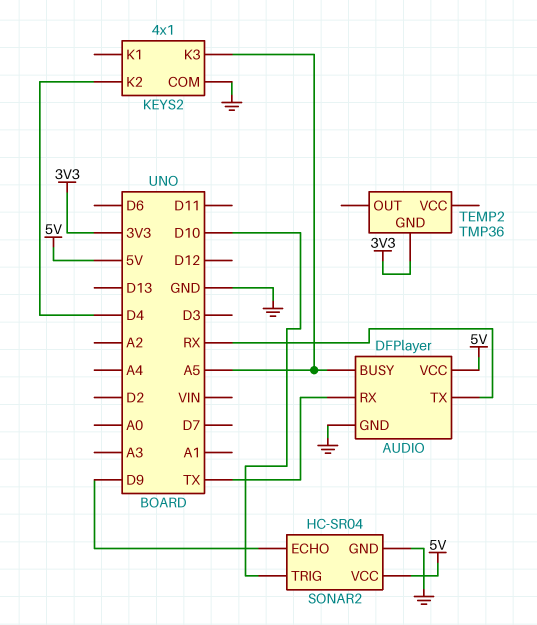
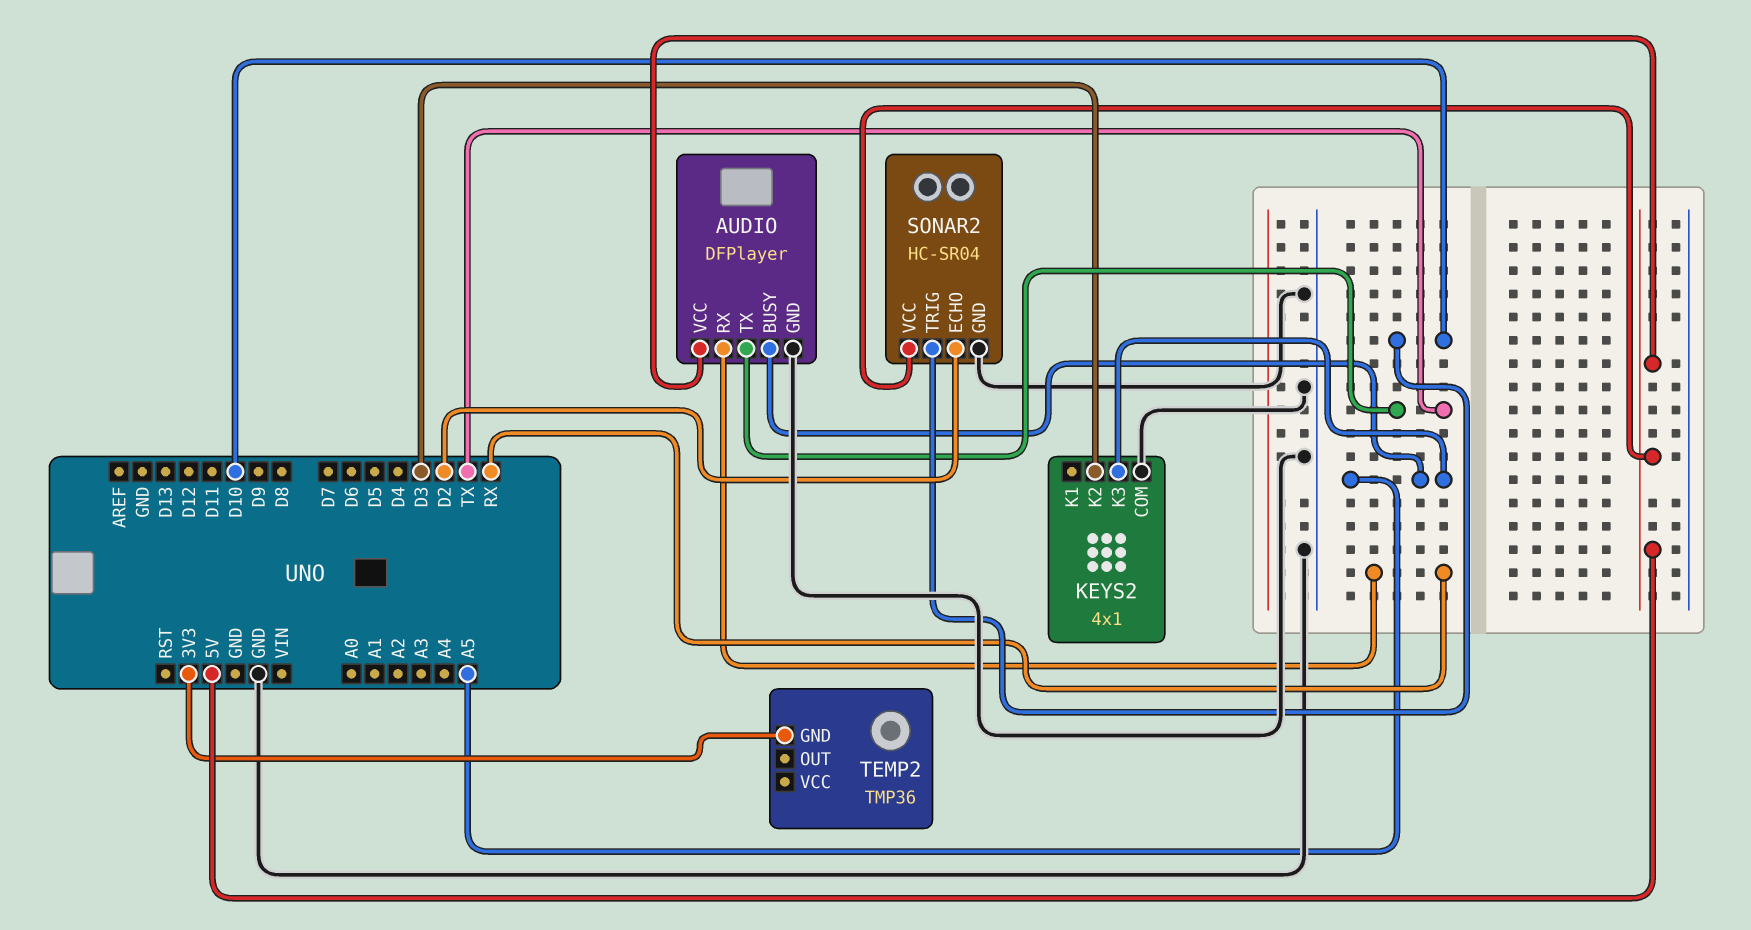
AUDIO pin RX: TX -> RX
AUDIO pin TX: RX -> TX
KEYS2 pin K2: D4 -> D3
SONAR2 pin ECHO: D9 -> D2

